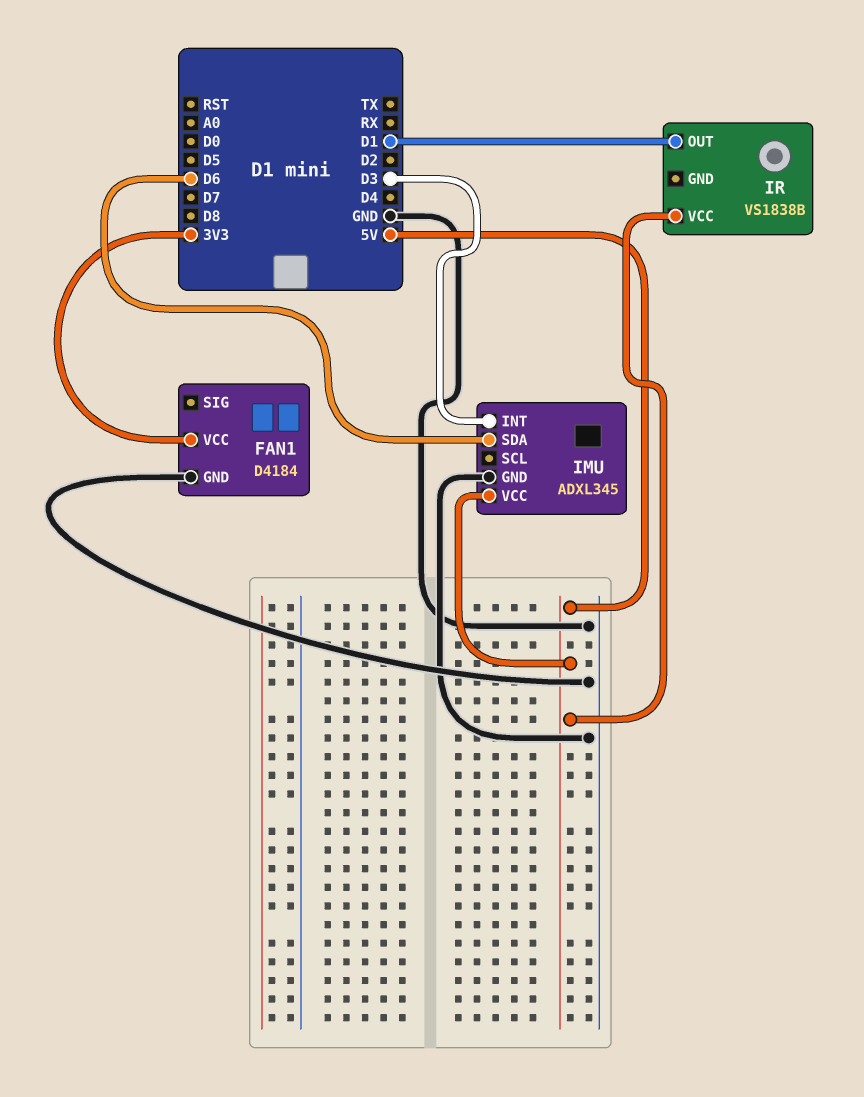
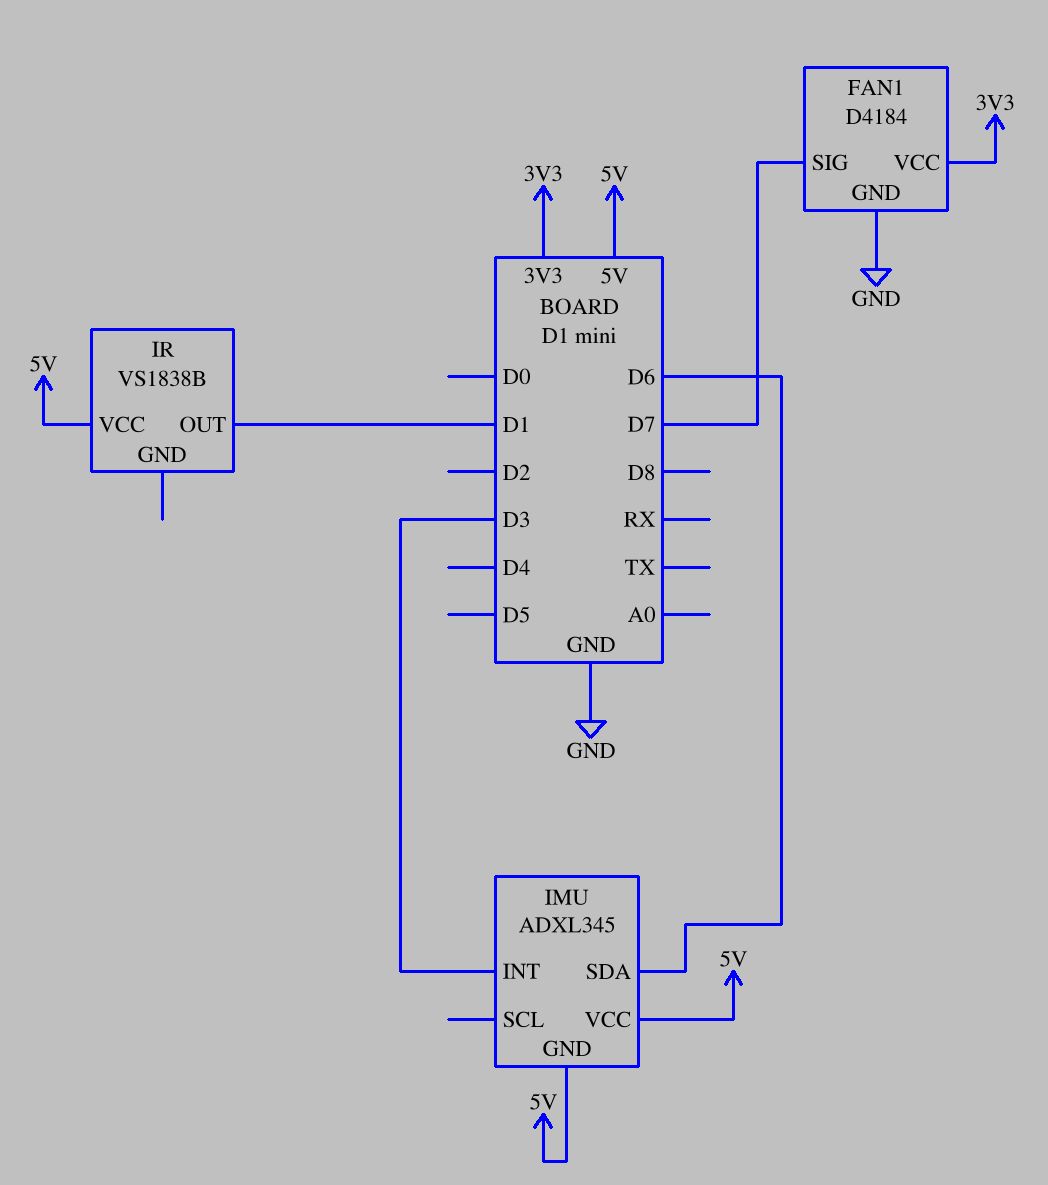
FAN1 pin SIG: none -> D7
IMU pin GND: GND -> 5V

